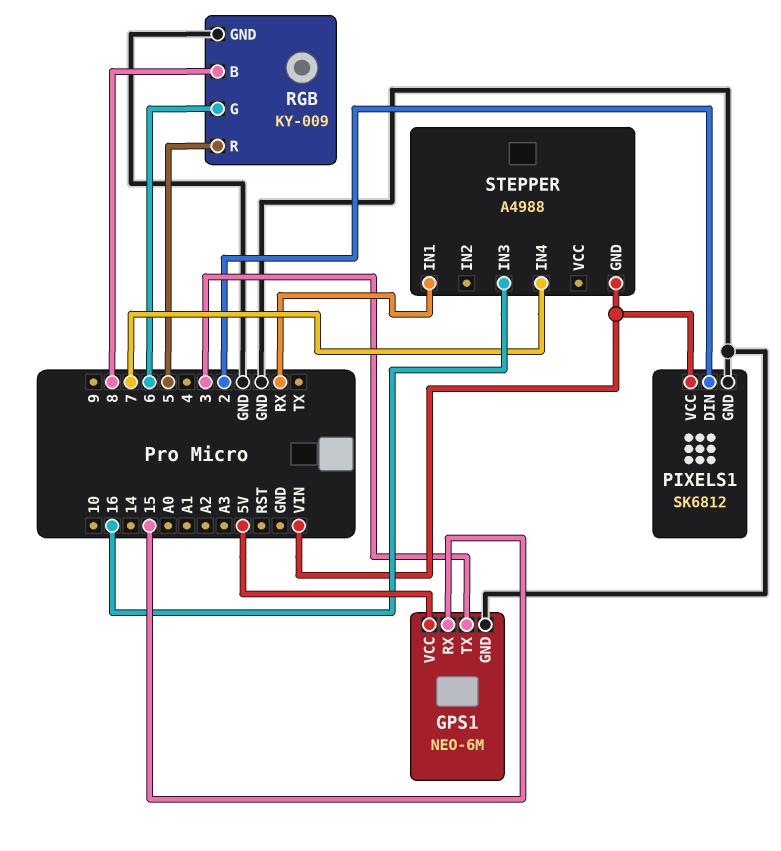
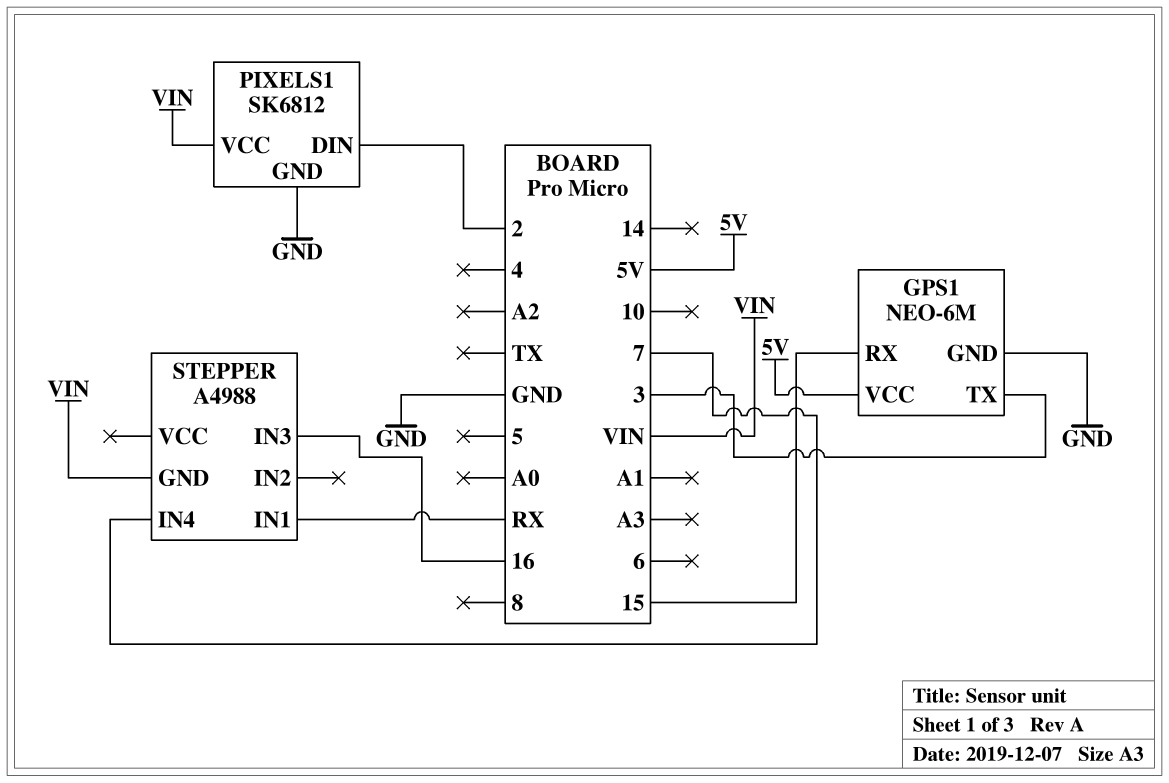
RGB: KY-009 -> none
RGB pin B: 8 -> none
RGB pin G: 6 -> none
RGB pin GND: GND -> none
RGB pin R: 5 -> none

